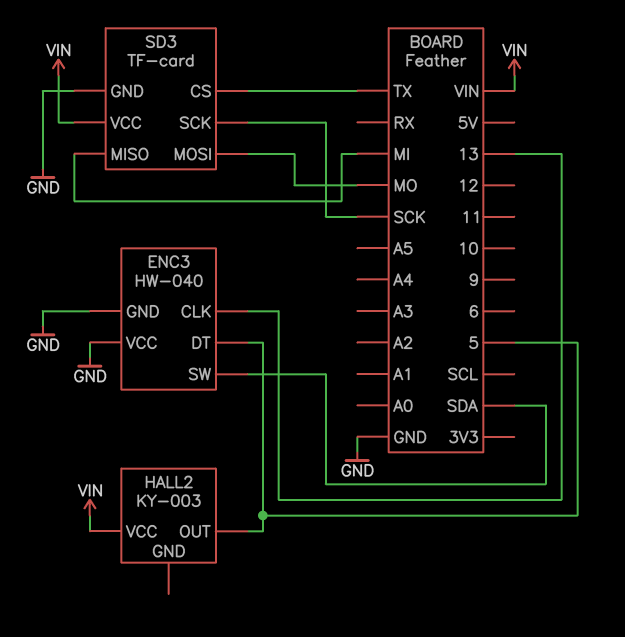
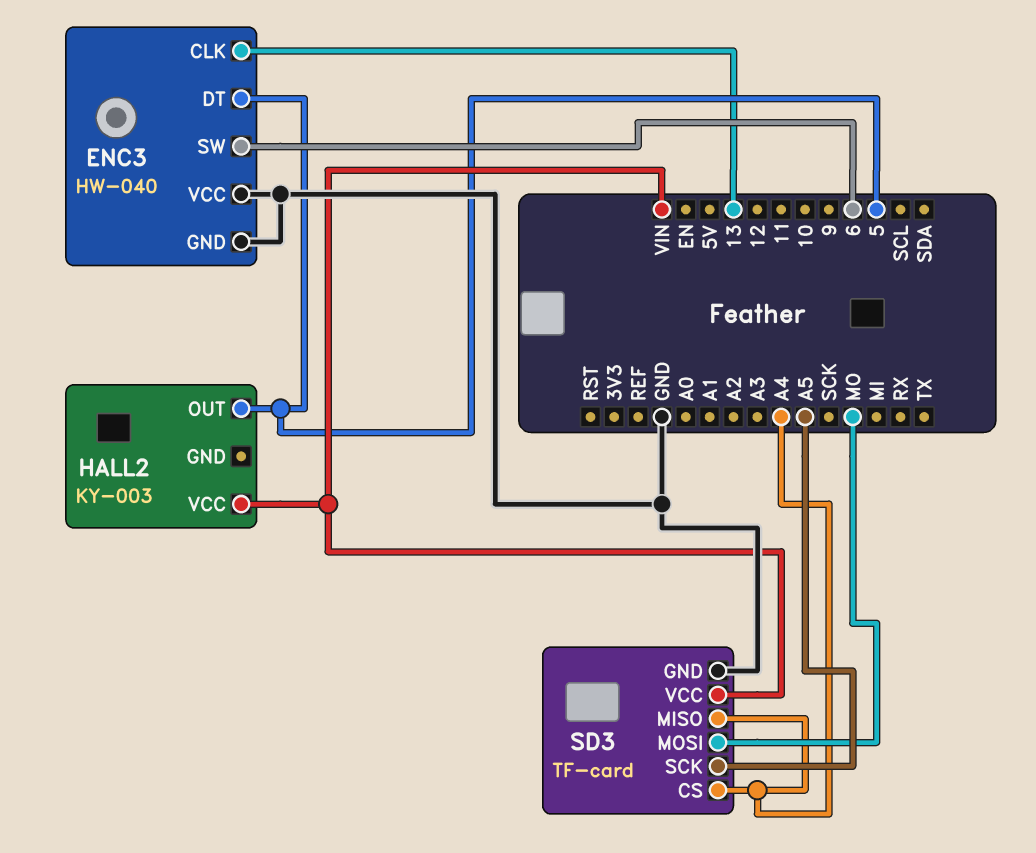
ENC3 pin SW: SDA -> 6
SD3 pin CS: TX -> A4
SD3 pin MISO: MI -> A4
SD3 pin SCK: SCK -> A5

